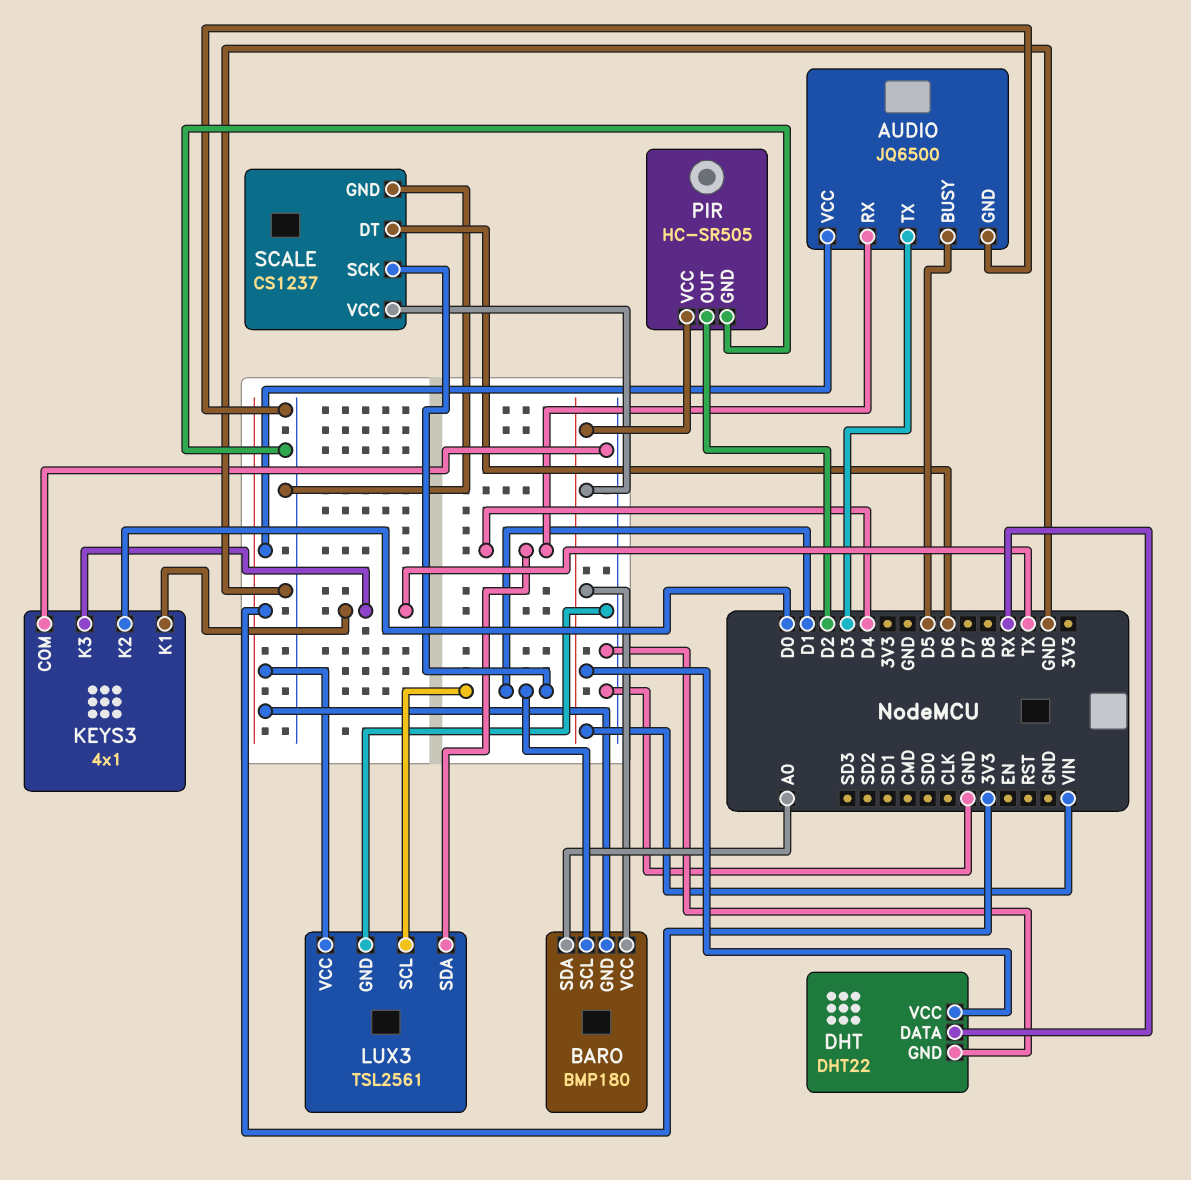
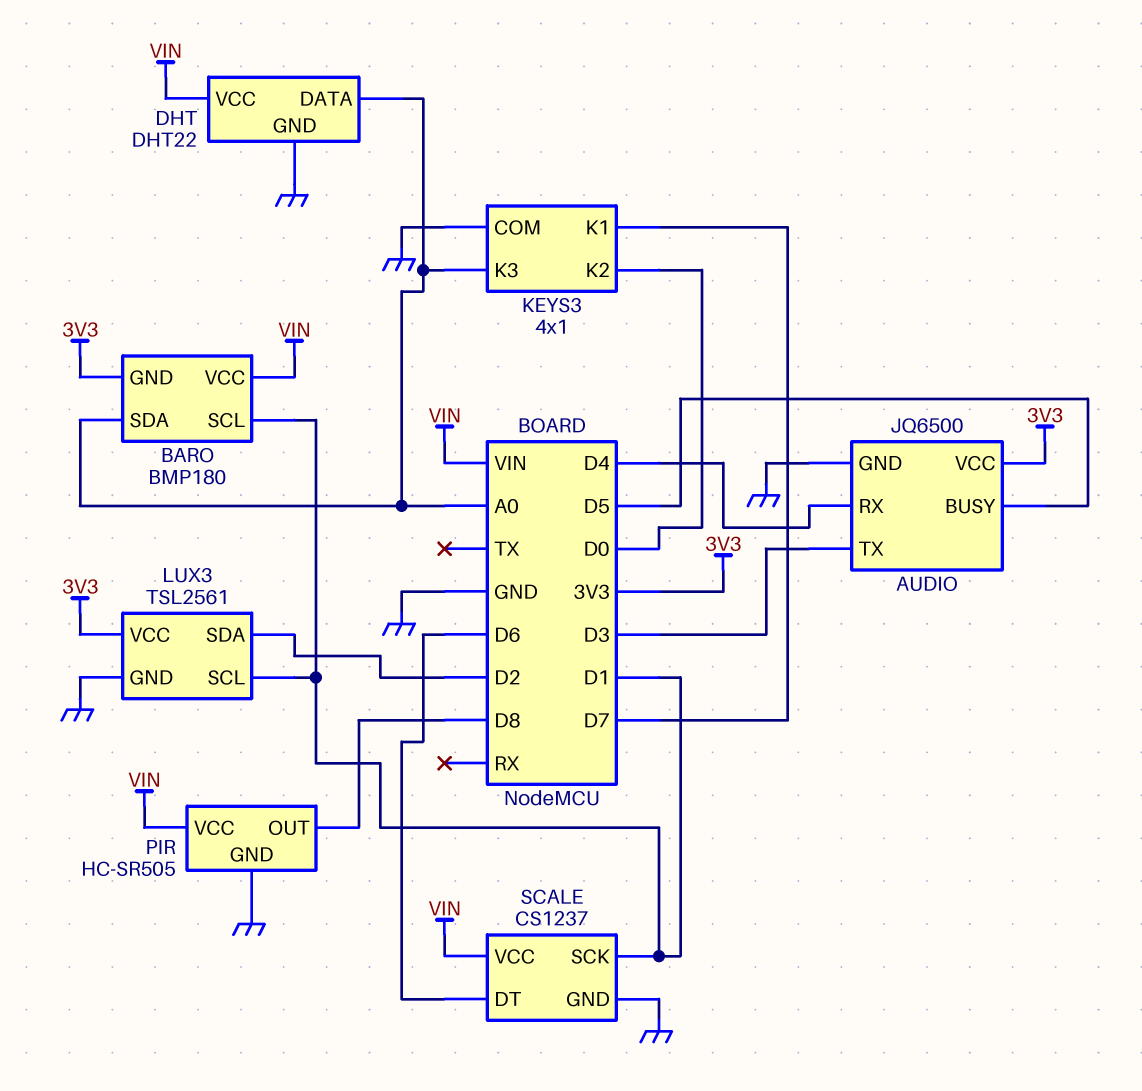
DHT pin DATA: RX -> A0
KEYS3 pin K1: TX -> D7
KEYS3 pin K3: TX -> A0
LUX3 pin SDA: D4 -> D2
PIR pin OUT: D2 -> D8

